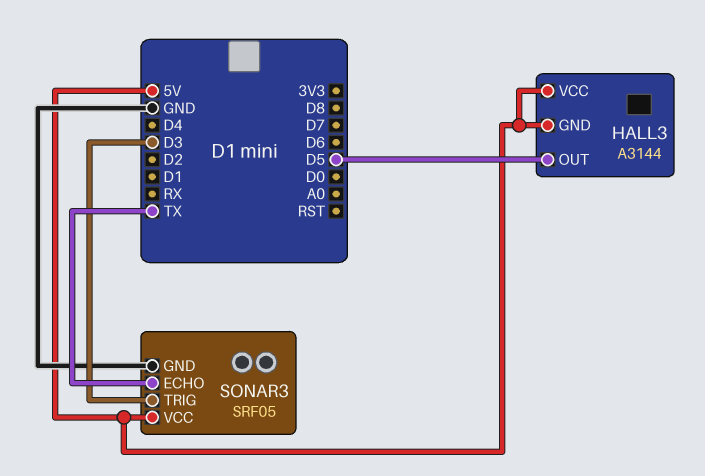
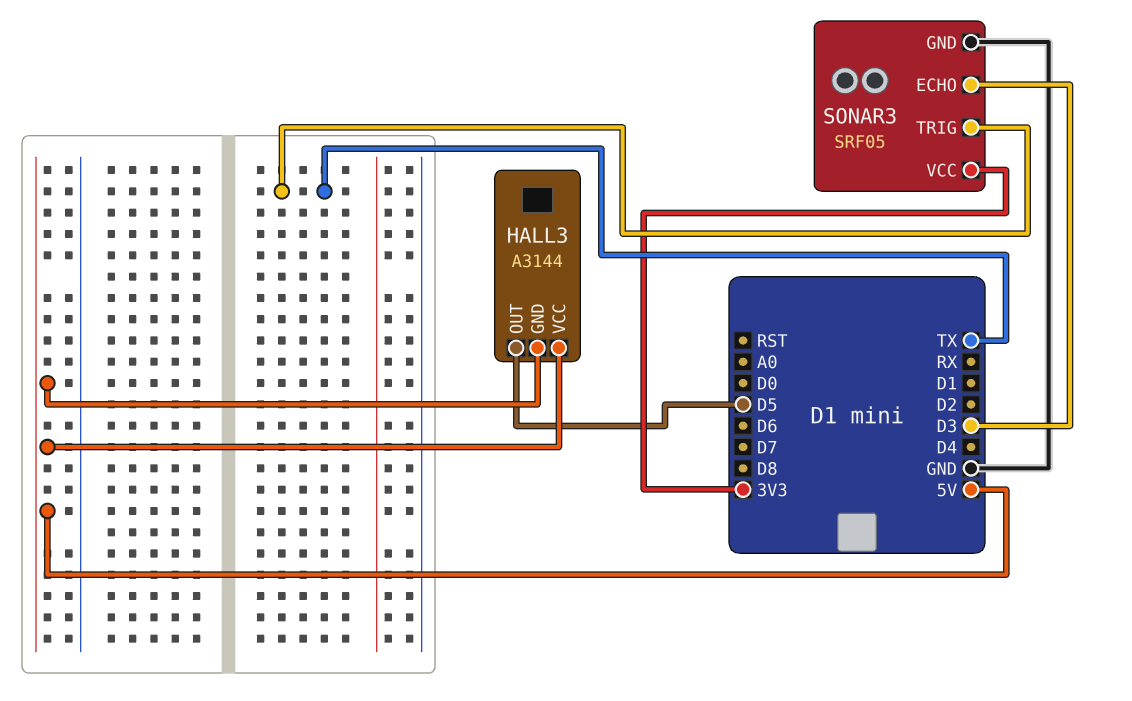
SONAR3 pin ECHO: TX -> D3
SONAR3 pin TRIG: D3 -> TX
SONAR3 pin VCC: 5V -> 3V3

